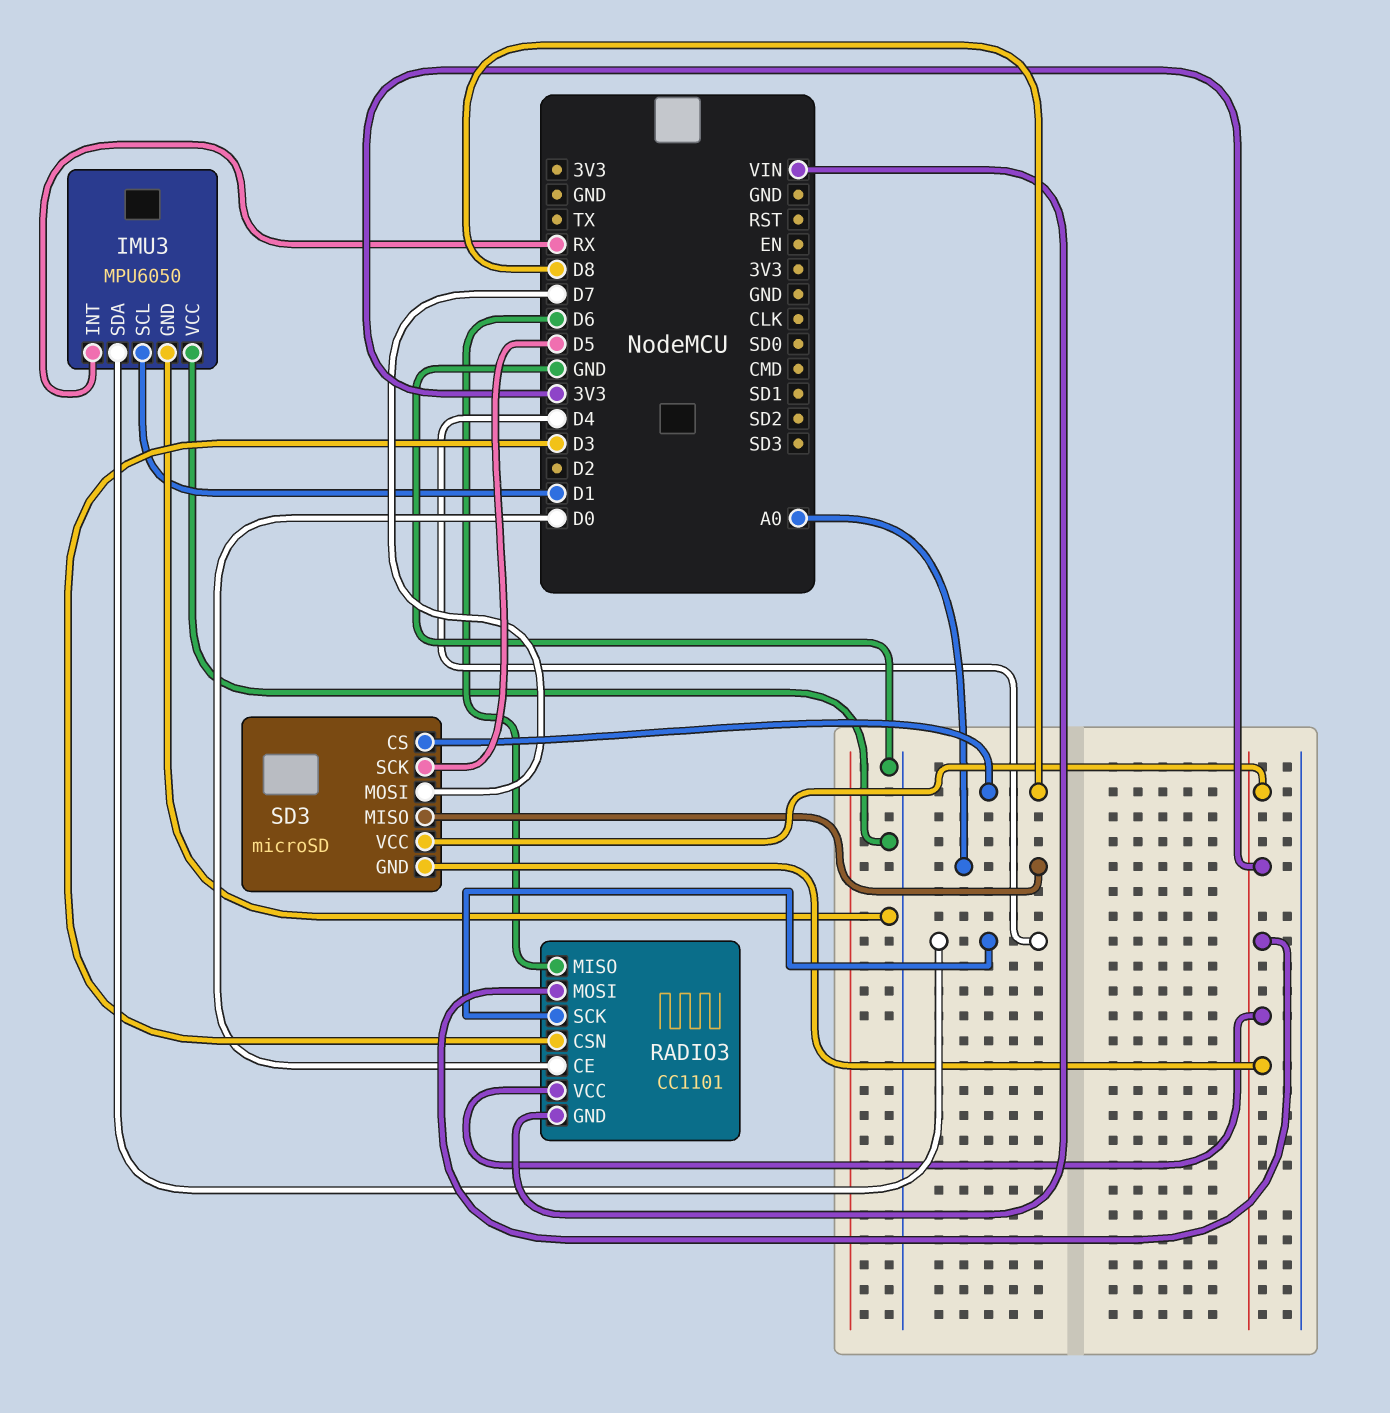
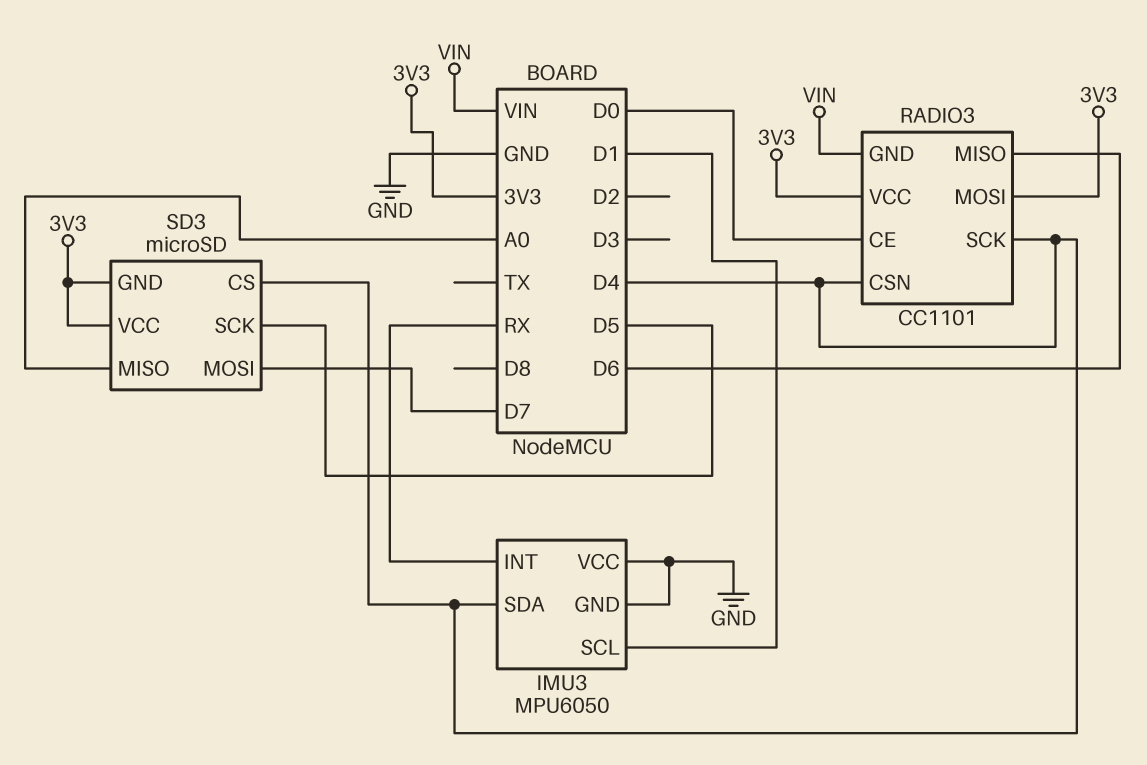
RADIO3 pin CSN: D3 -> D4
SD3 pin CS: D8 -> D4

